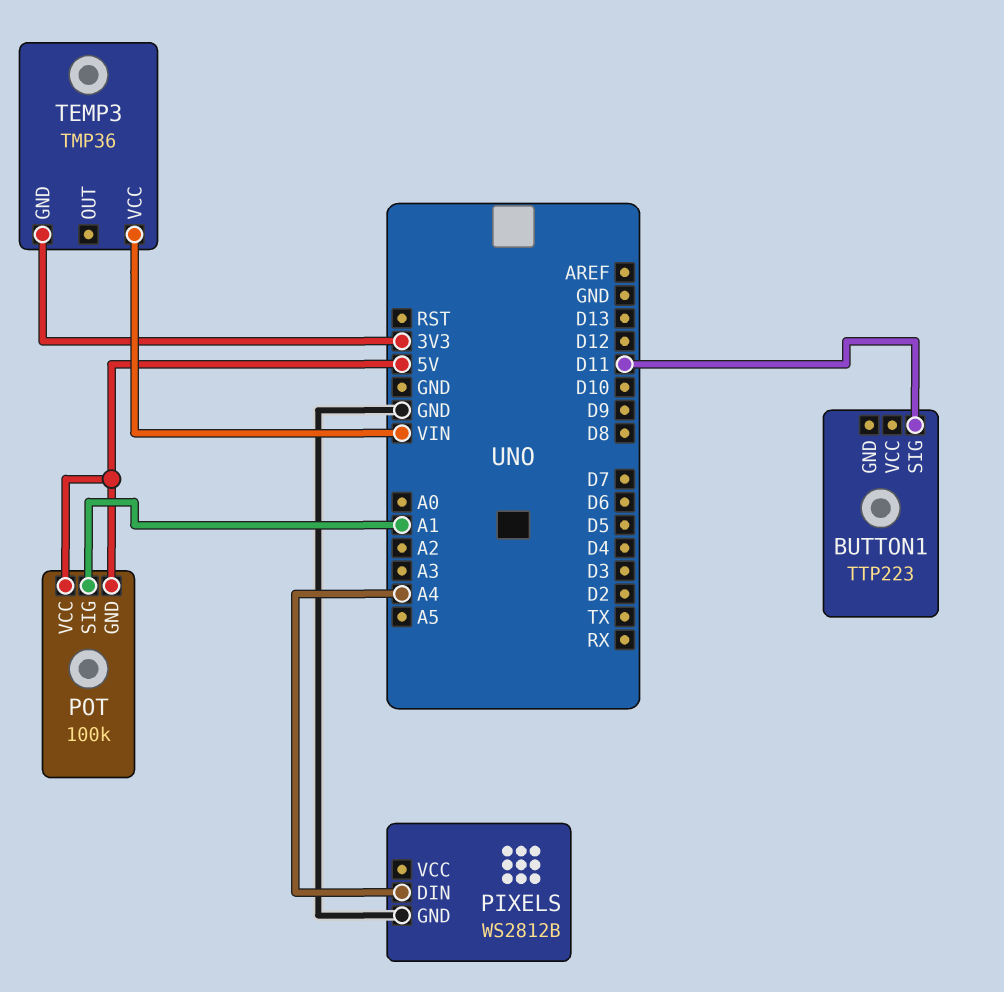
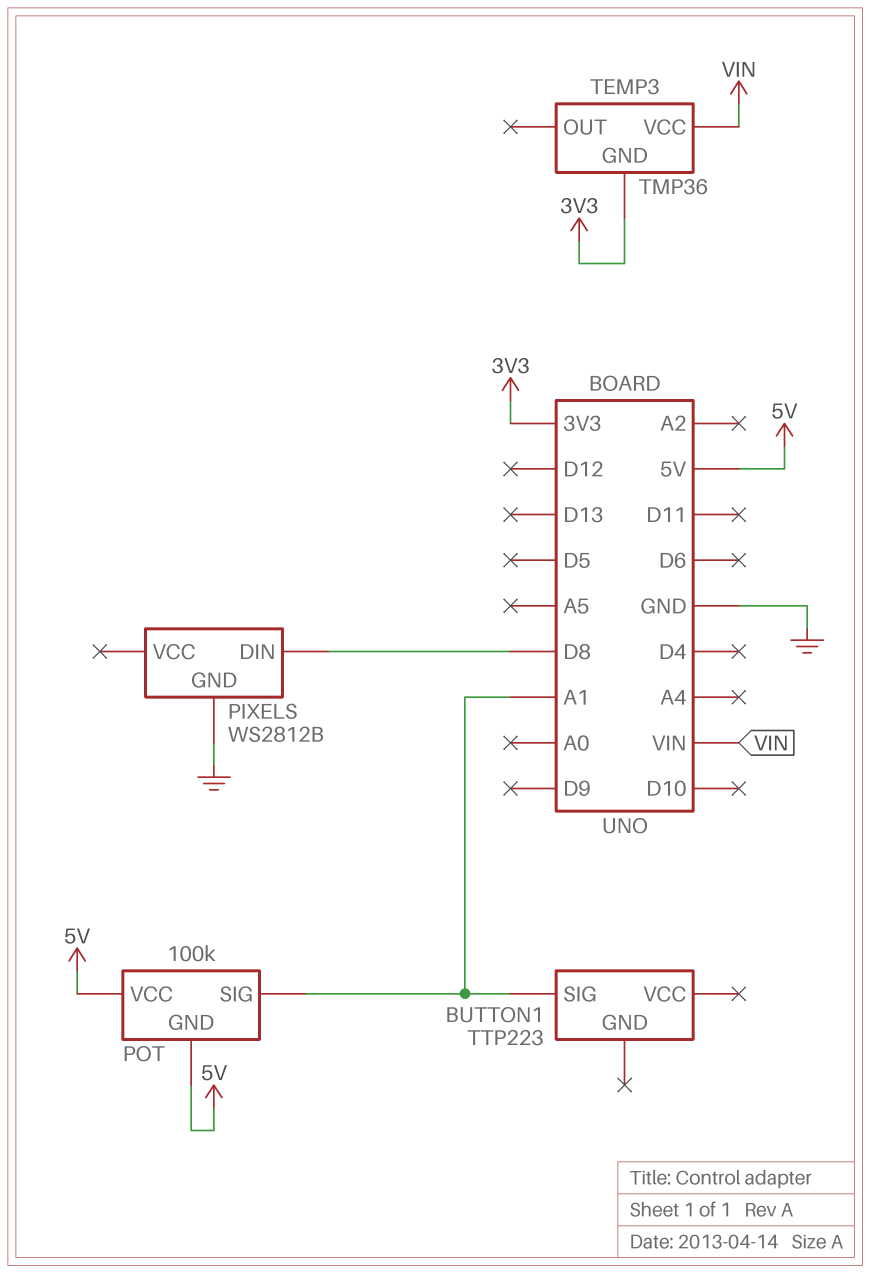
BUTTON1 pin SIG: D11 -> A1
PIXELS pin DIN: A4 -> D8

